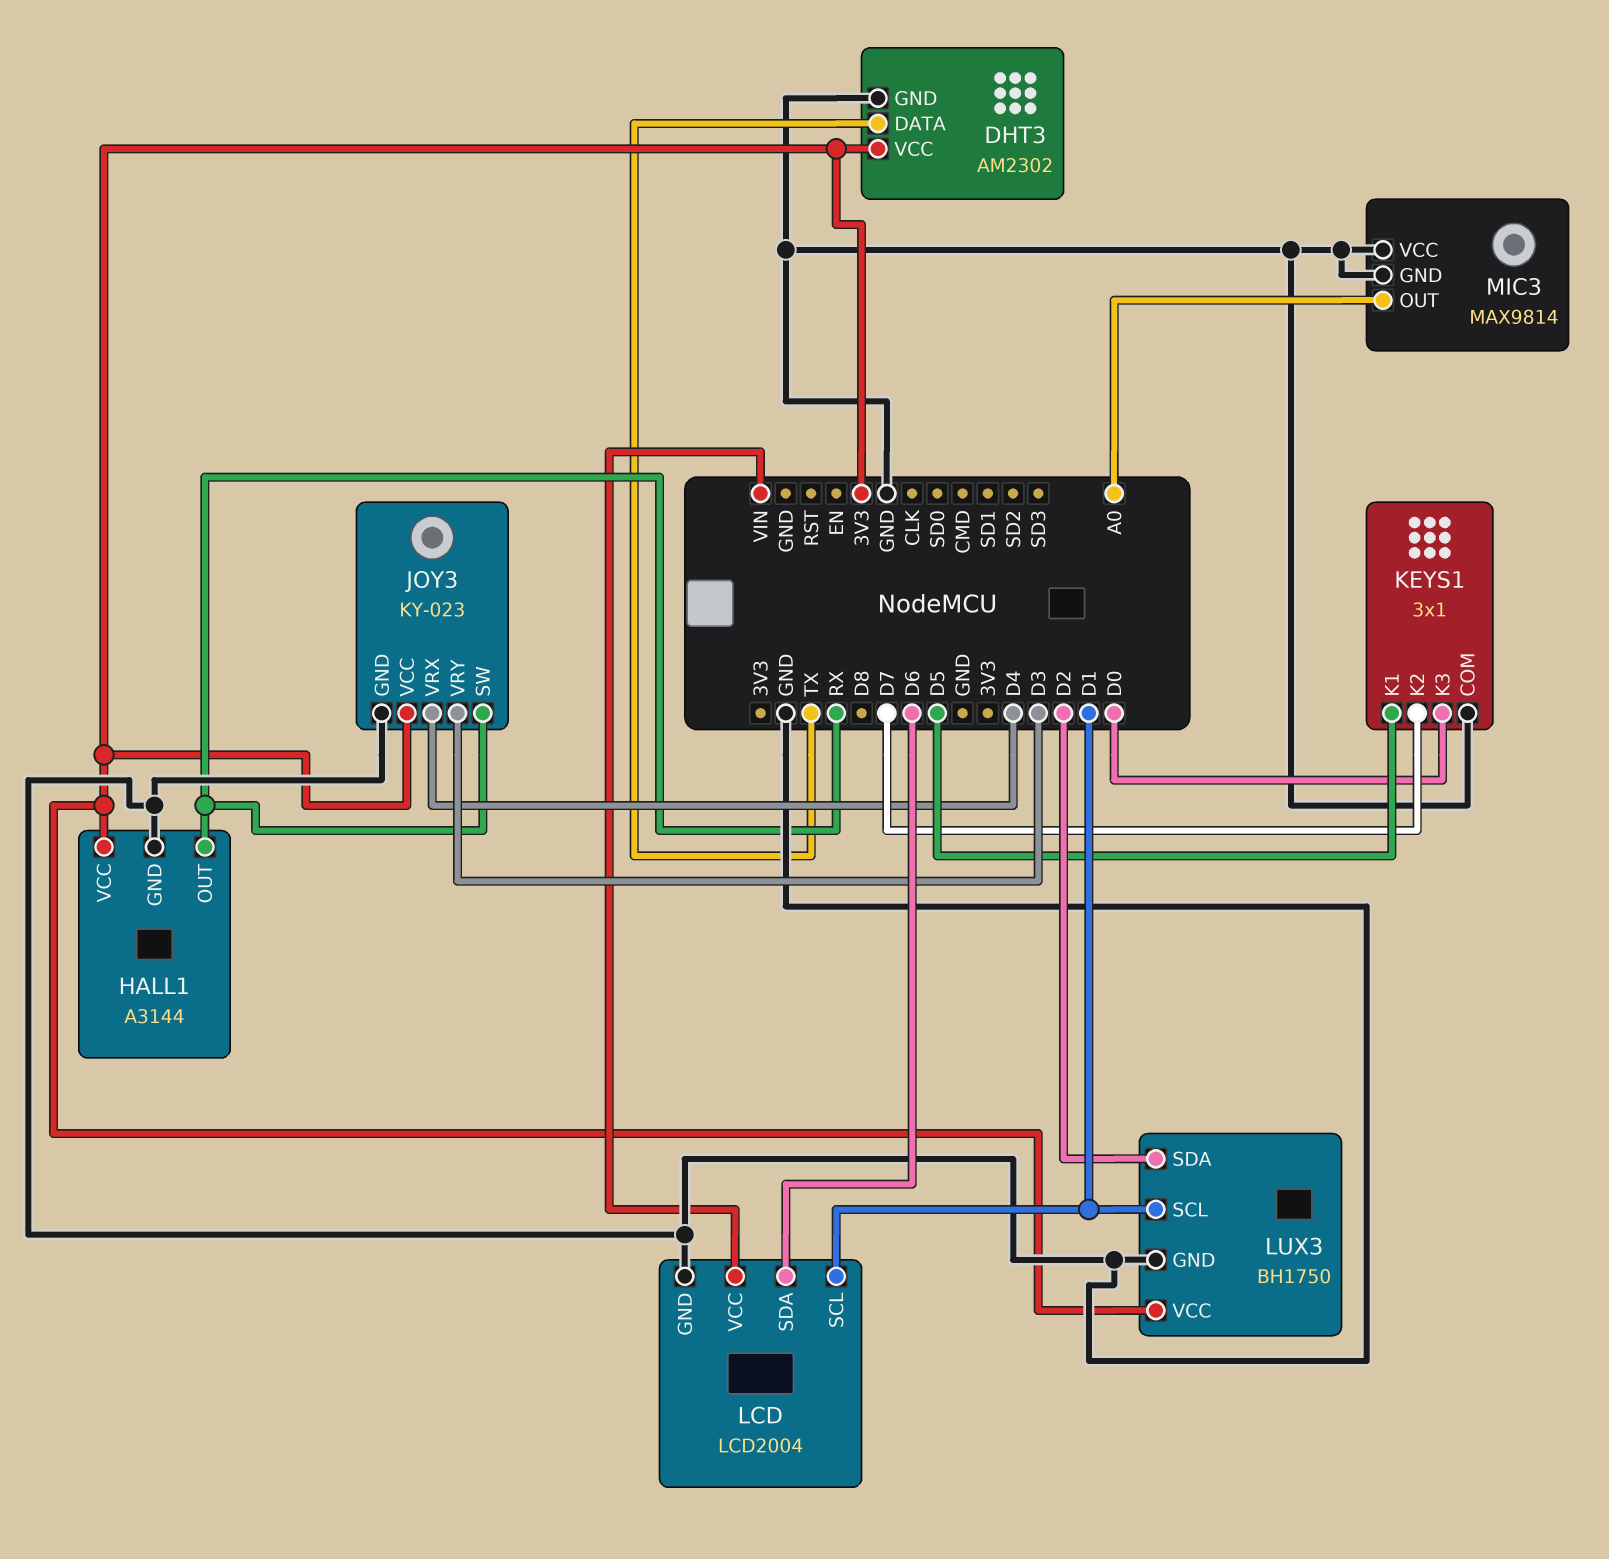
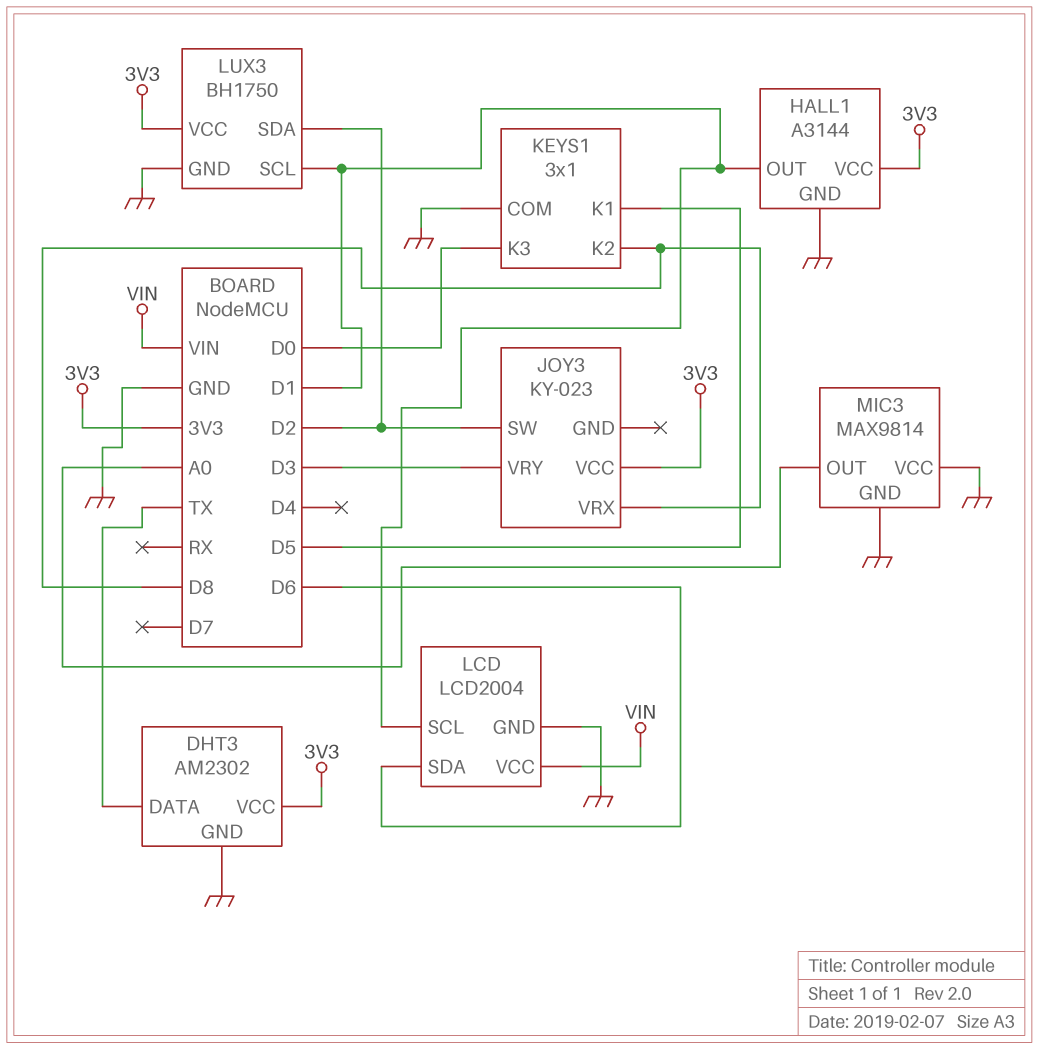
HALL1 pin OUT: RX -> D1
JOY3 pin GND: GND -> none
JOY3 pin SW: RX -> D2
JOY3 pin VRX: D4 -> D8
KEYS1 pin K2: D7 -> D8

